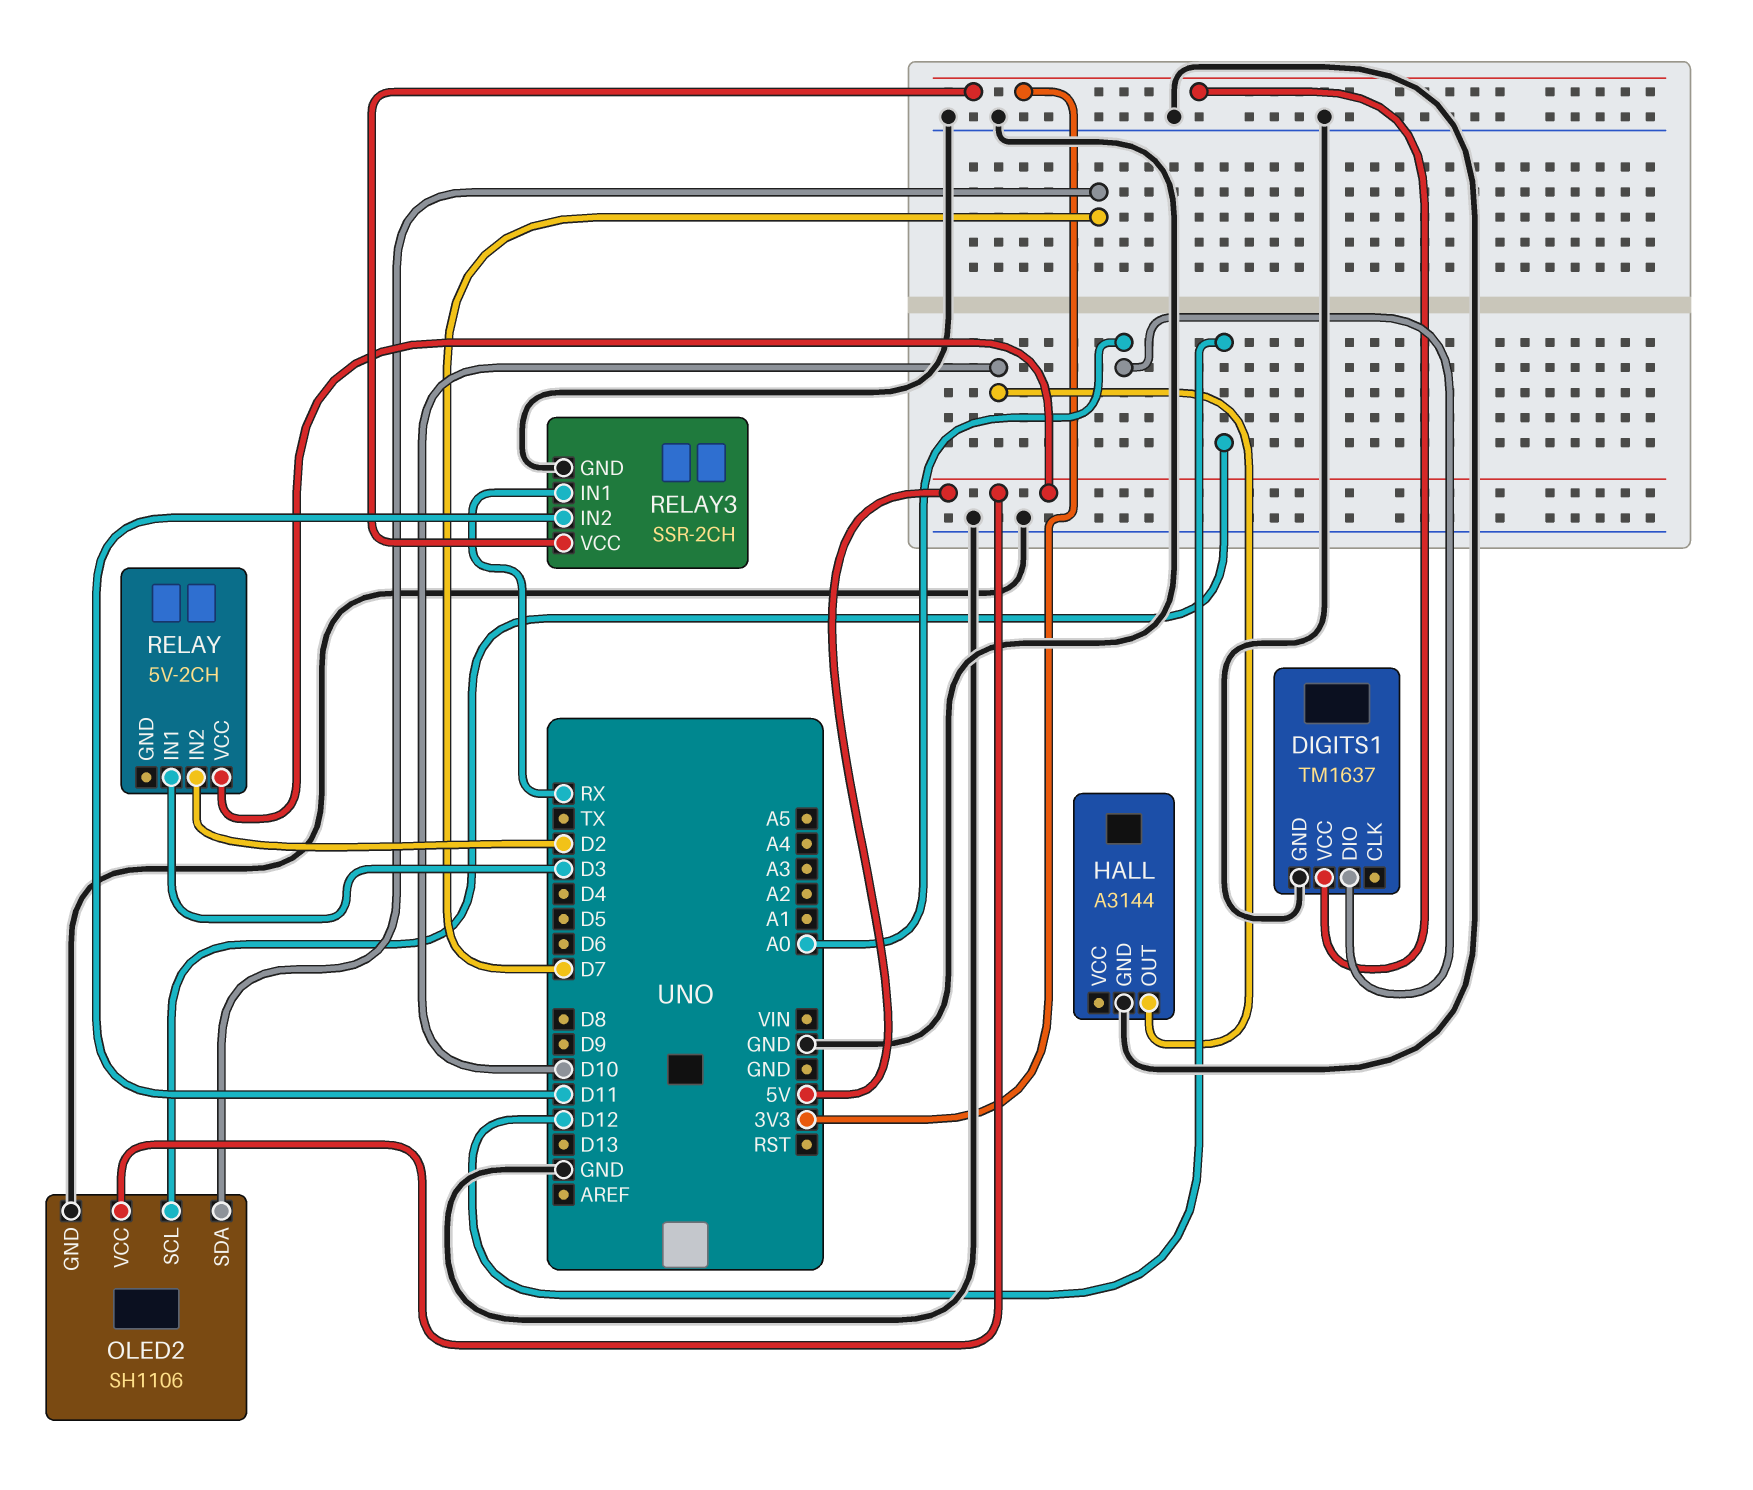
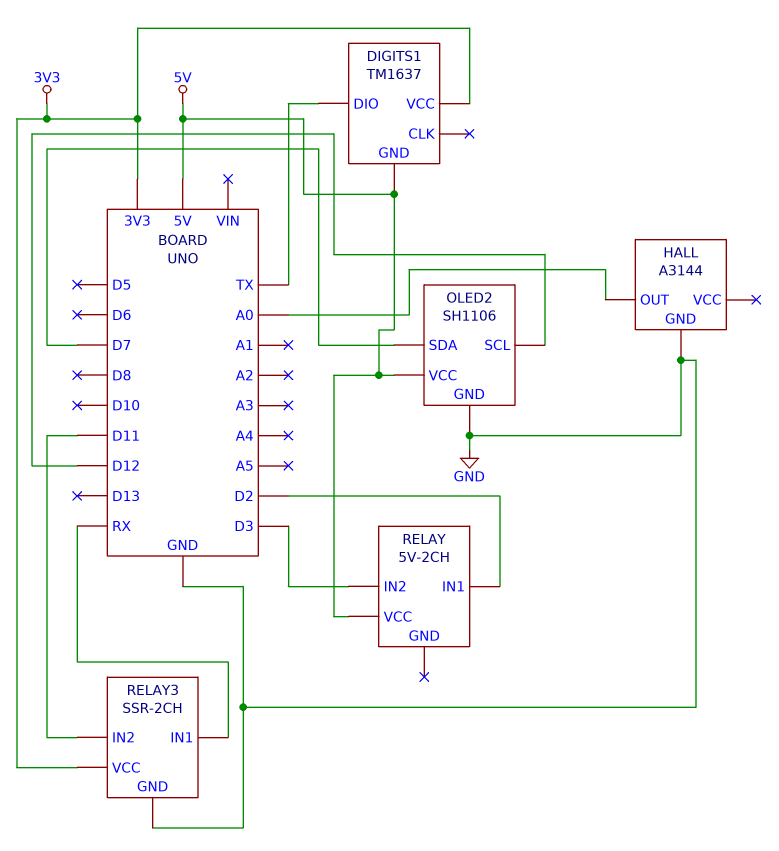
DIGITS1 pin DIO: A0 -> TX
DIGITS1 pin GND: GND -> 5V
HALL pin OUT: D10 -> A0
RELAY pin IN1: D3 -> D2
RELAY pin IN2: D2 -> D3

